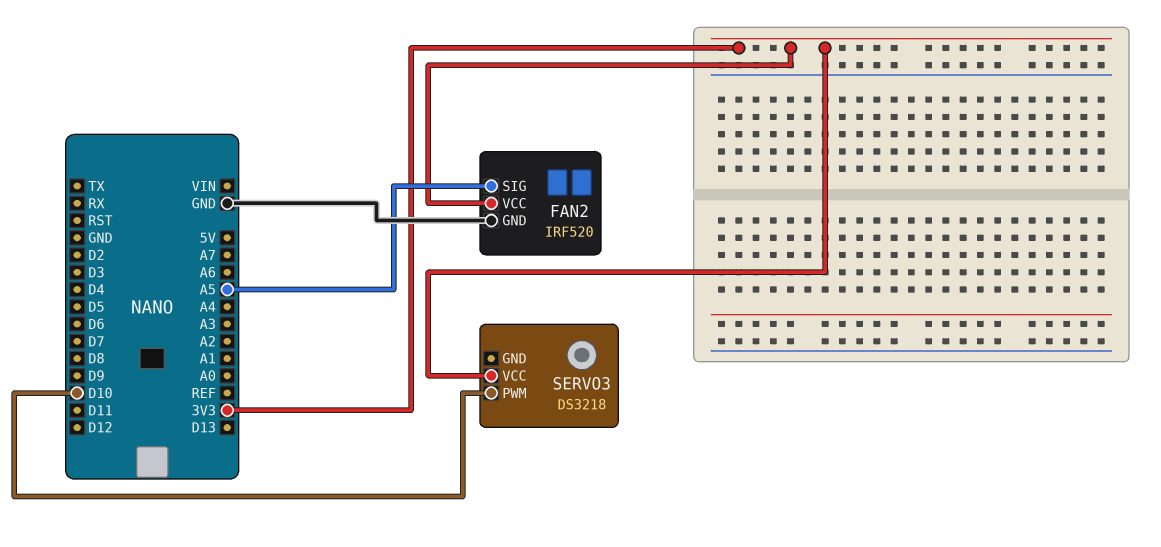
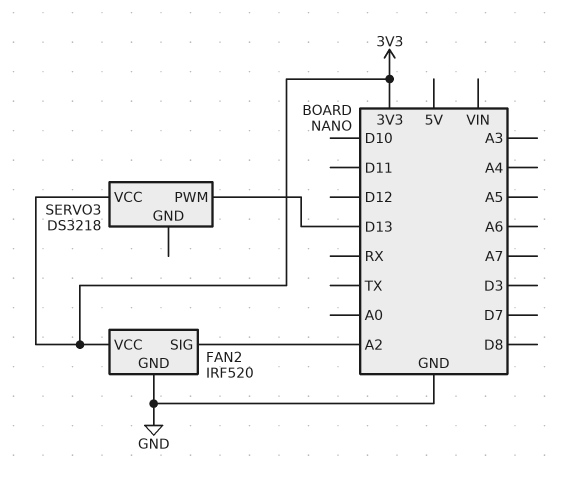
FAN2 pin SIG: A5 -> A2
SERVO3 pin PWM: D10 -> D13

